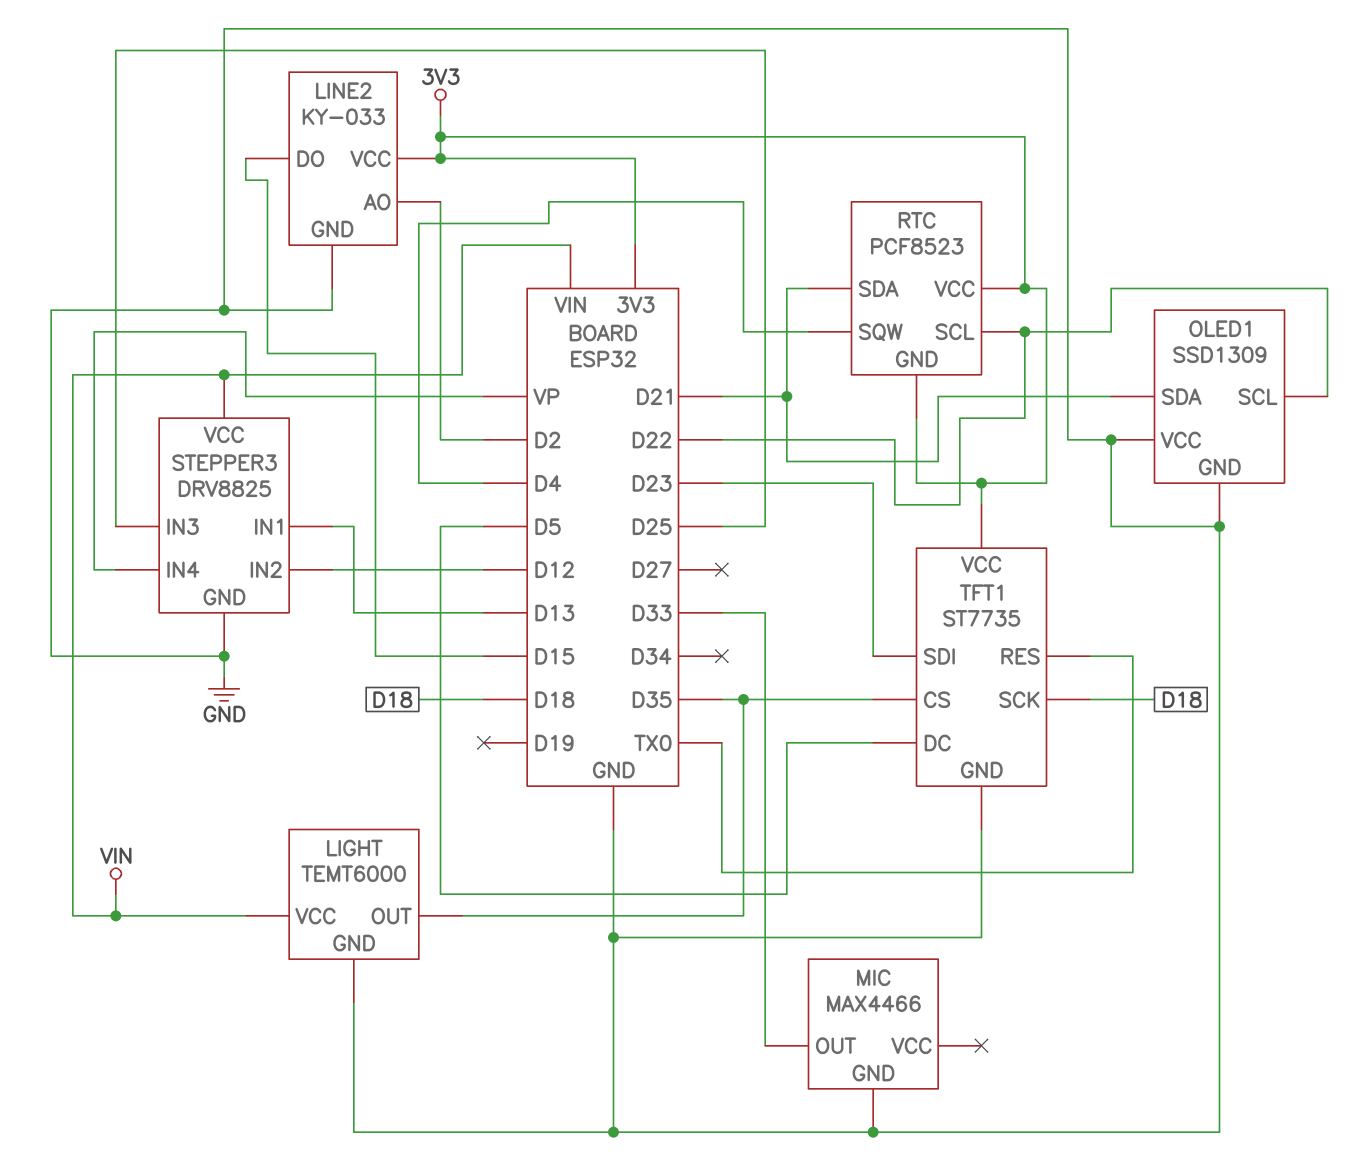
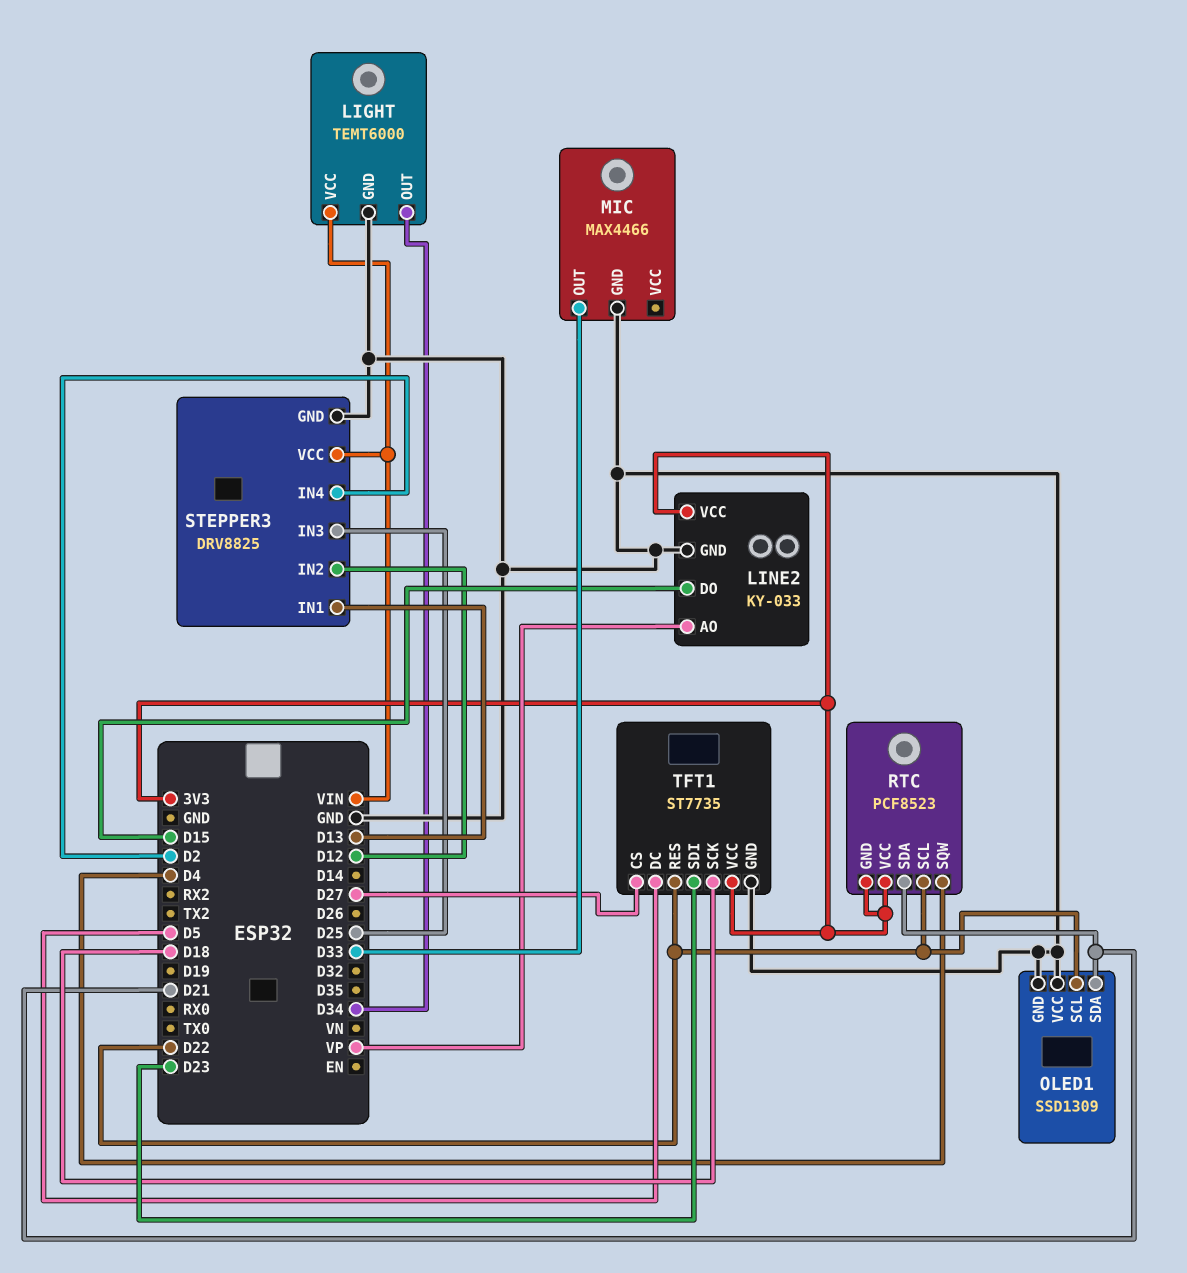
LIGHT pin OUT: D35 -> D34
LINE2 pin AO: D2 -> VP
STEPPER3 pin IN4: VP -> D2
TFT1 pin CS: D35 -> D27
TFT1 pin RES: TX0 -> D22

